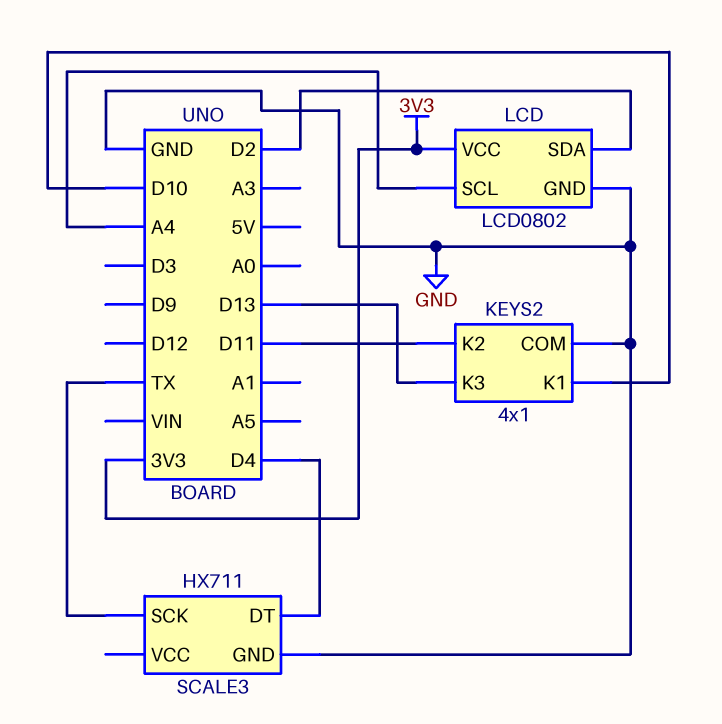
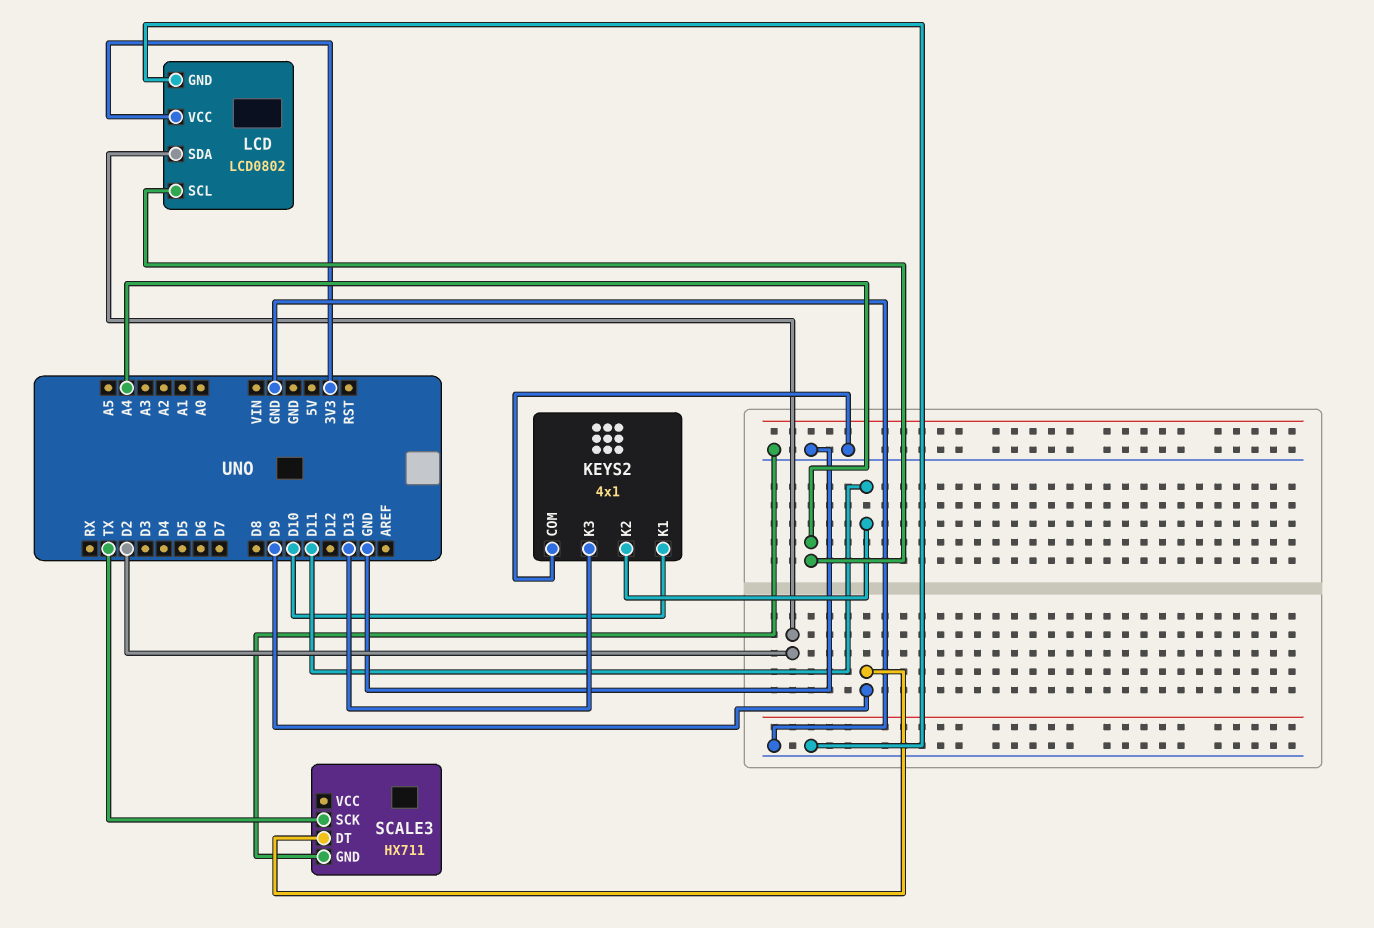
SCALE3 pin DT: D4 -> D9

